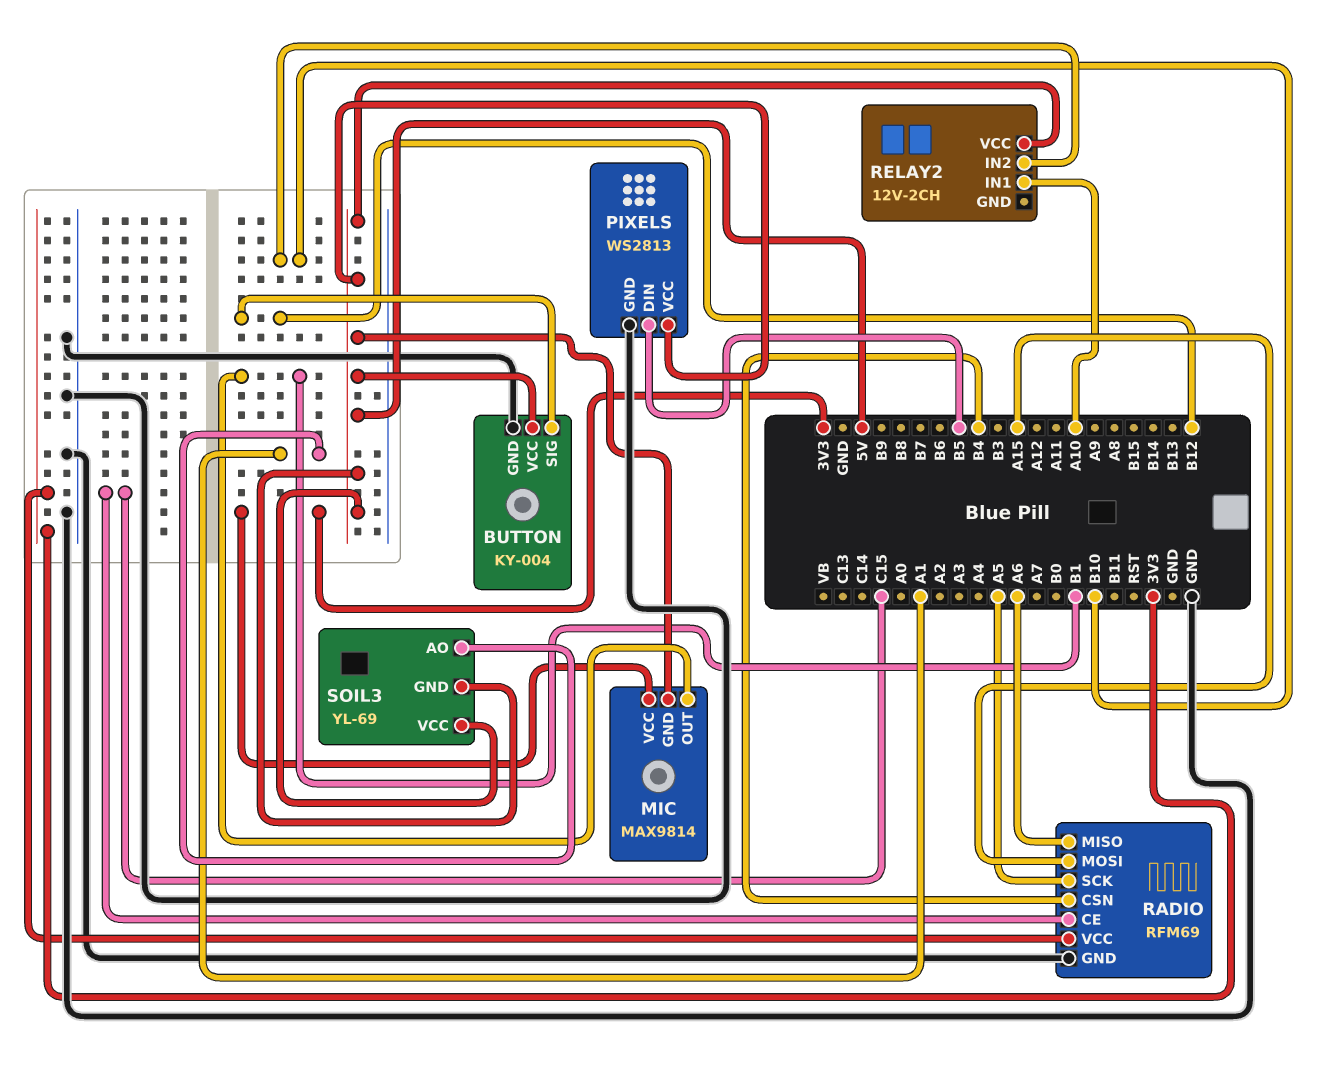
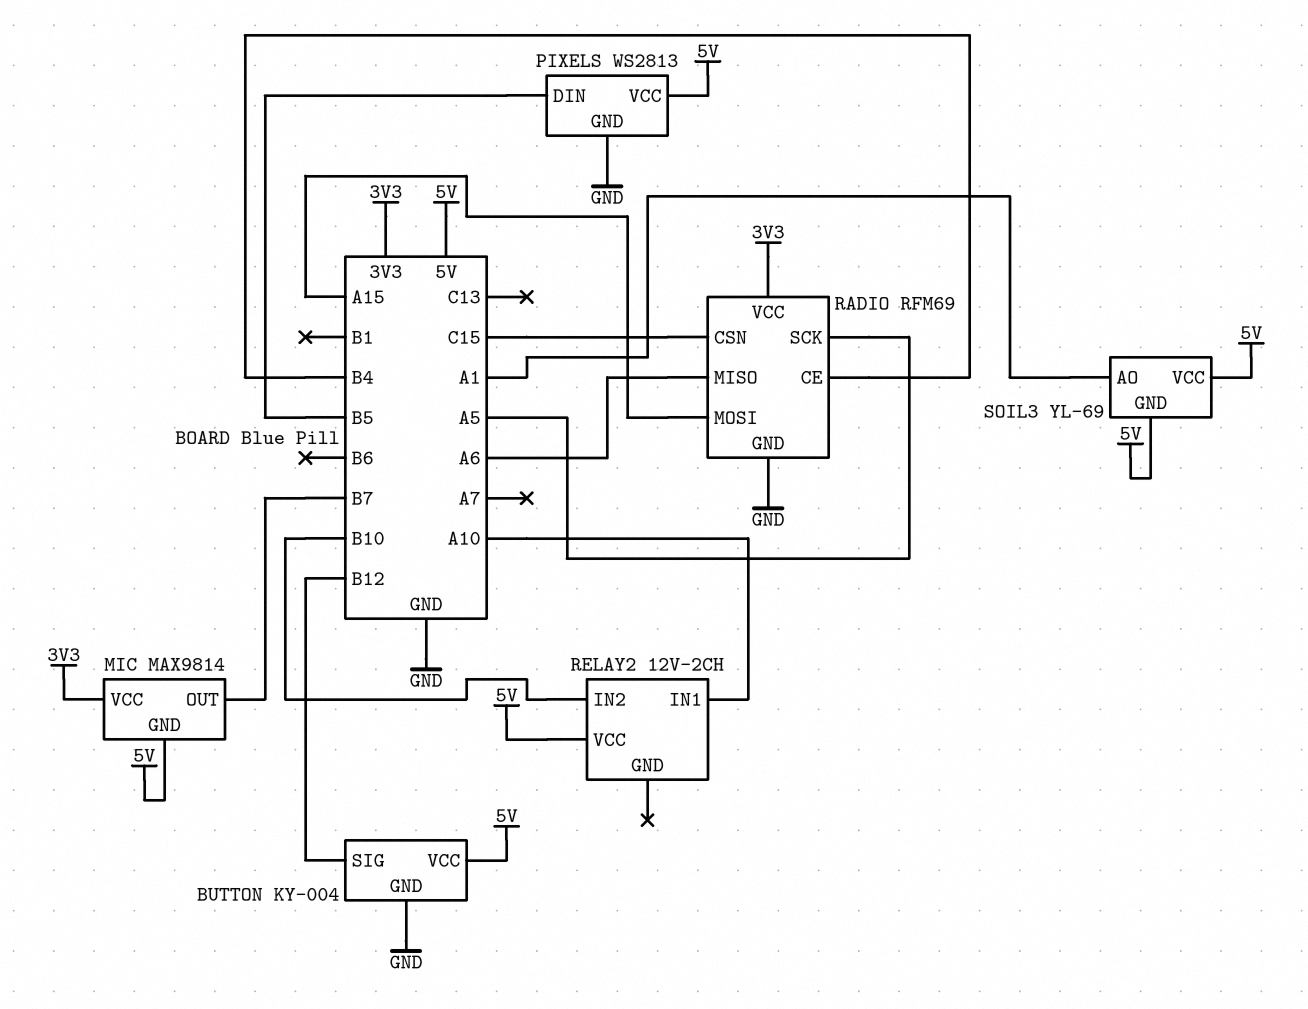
MIC pin OUT: B1 -> B7
RADIO pin CE: C15 -> B4
RADIO pin CSN: B4 -> C15

